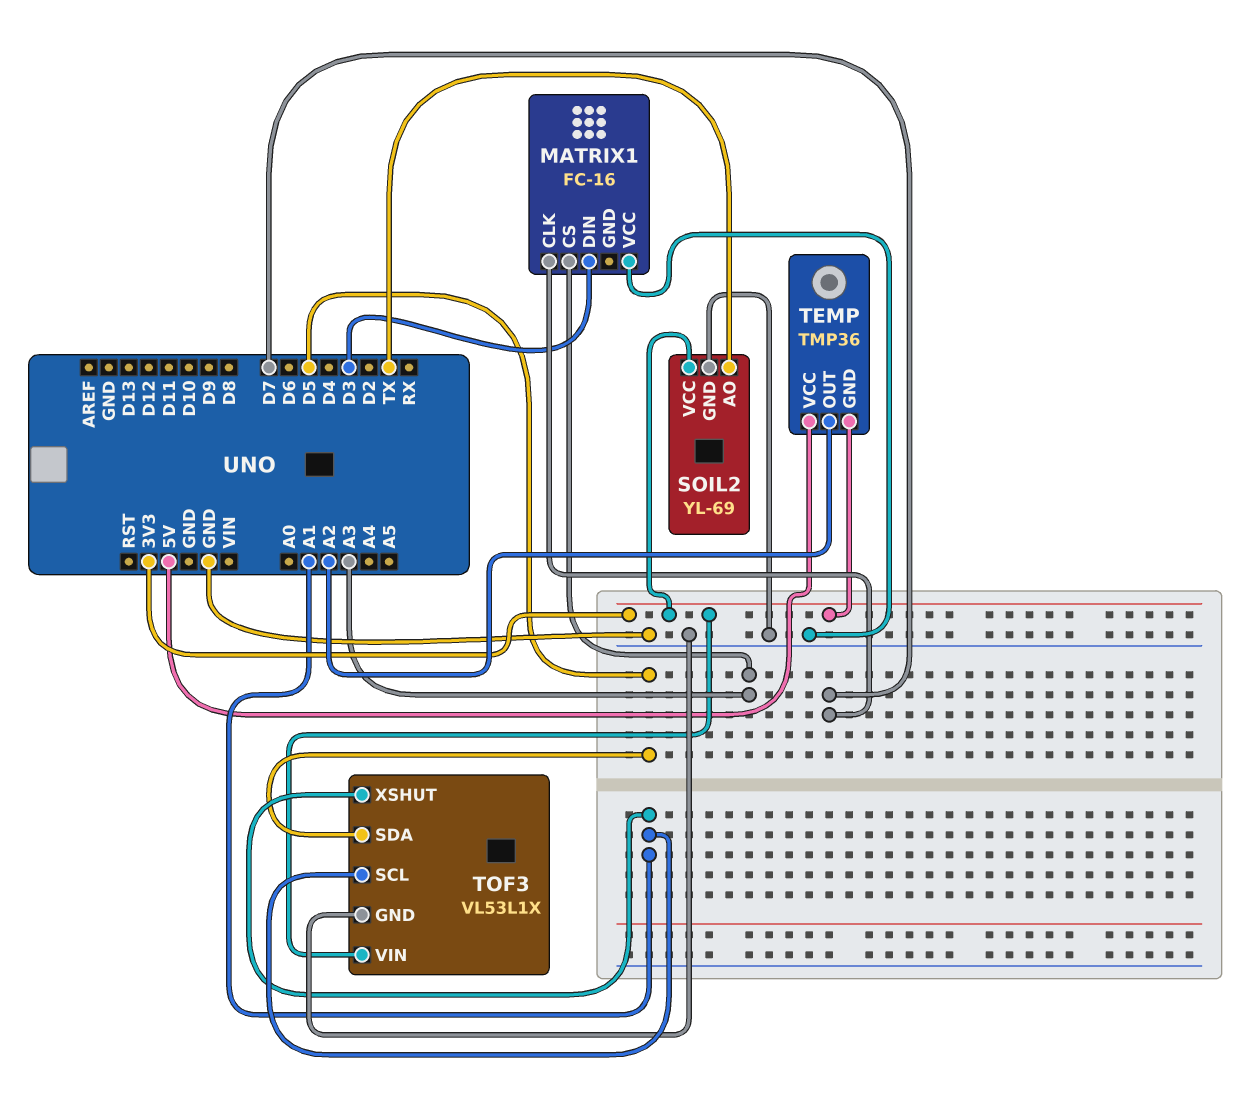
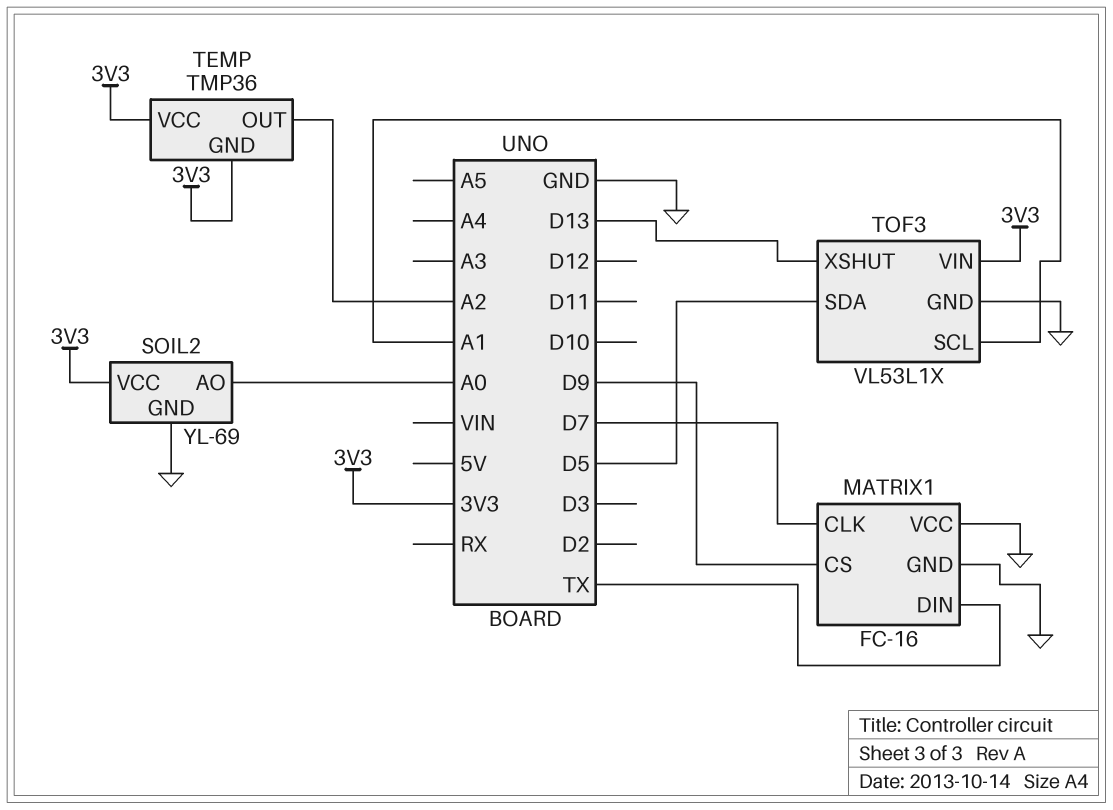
MATRIX1 pin CS: A3 -> D9
MATRIX1 pin DIN: D3 -> TX
MATRIX1 pin GND: none -> GND
SOIL2 pin AO: TX -> A0
TEMP pin VCC: 5V -> 3V3
TOF3 pin XSHUT: A1 -> D13

